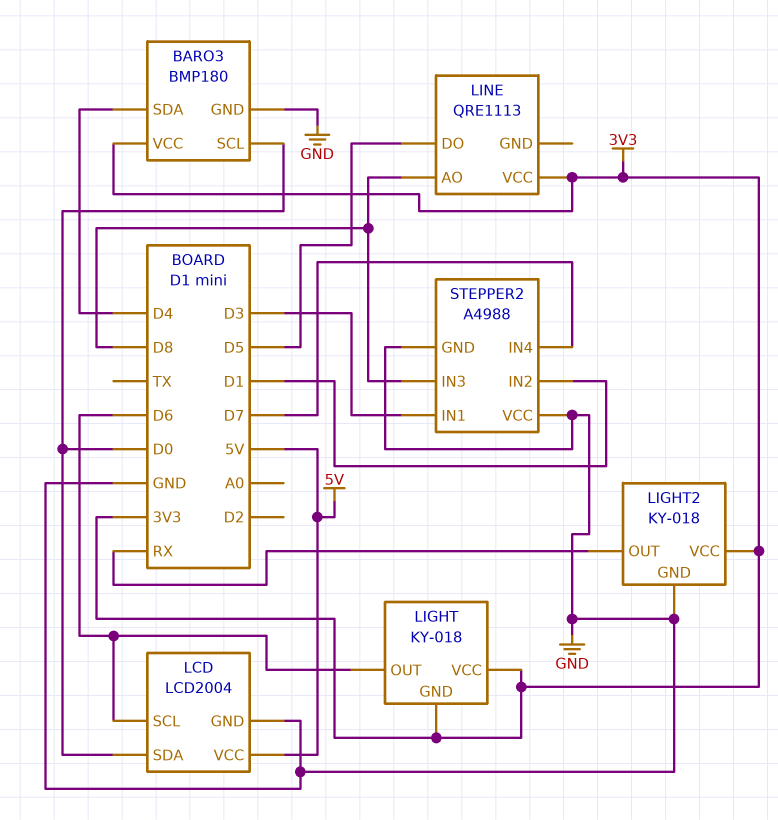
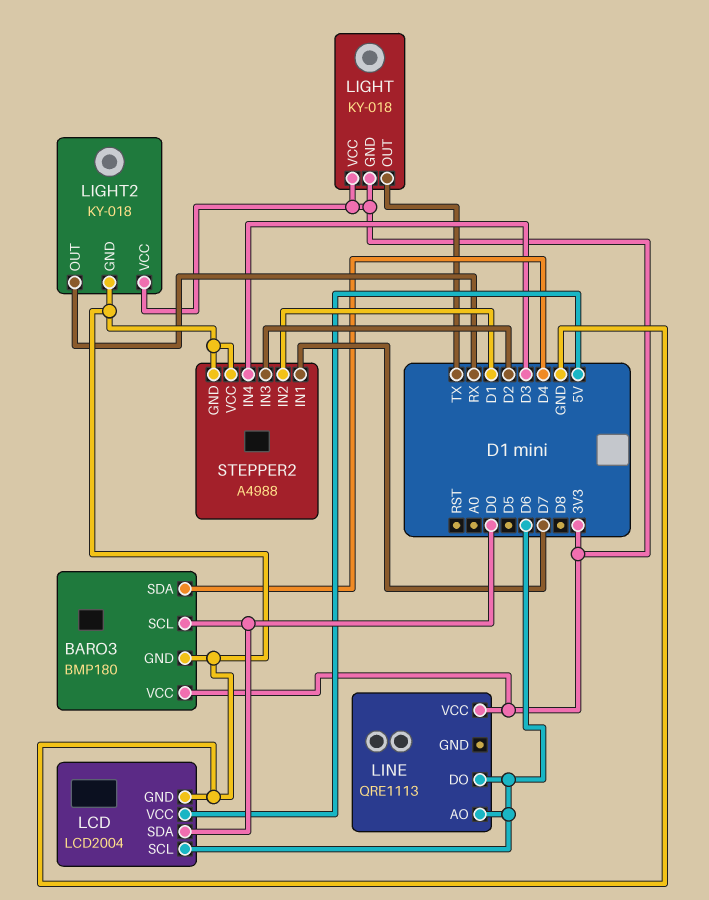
LIGHT pin OUT: D6 -> TX
LINE pin AO: D8 -> D6
LINE pin DO: D5 -> D6
STEPPER2 pin IN1: D3 -> D7
STEPPER2 pin IN3: D8 -> D2
STEPPER2 pin IN4: D7 -> D3

